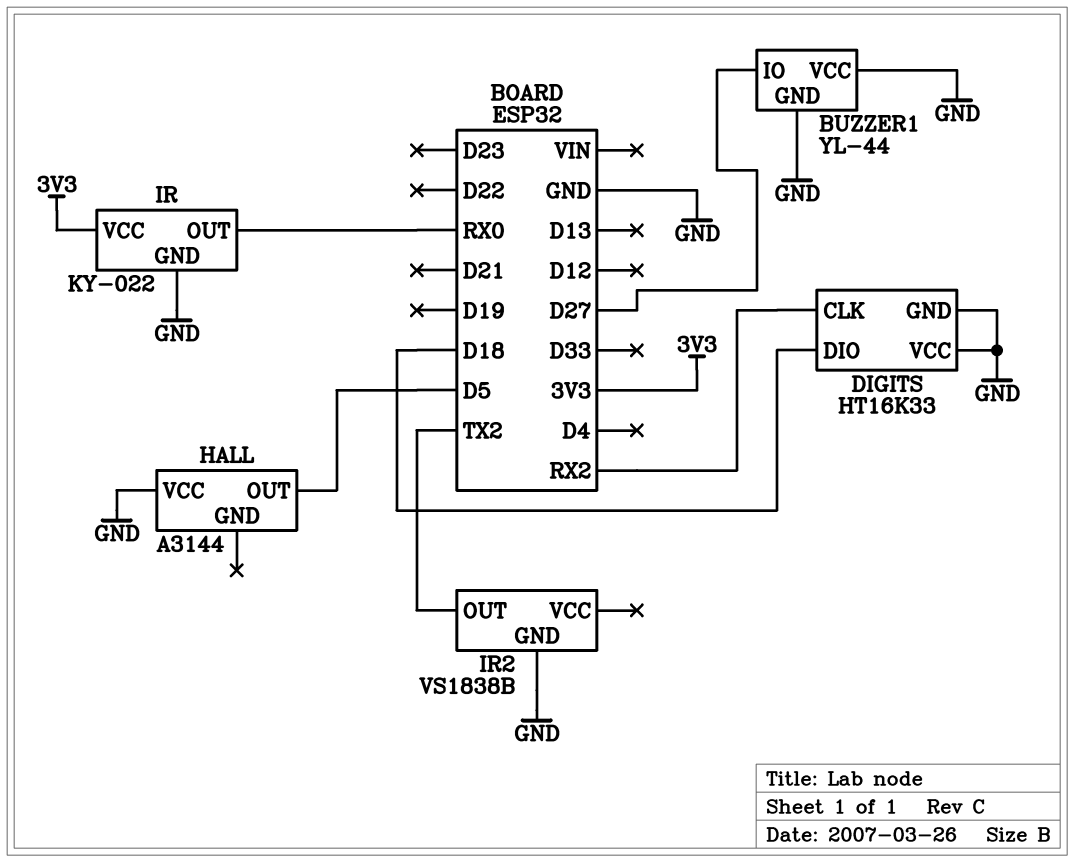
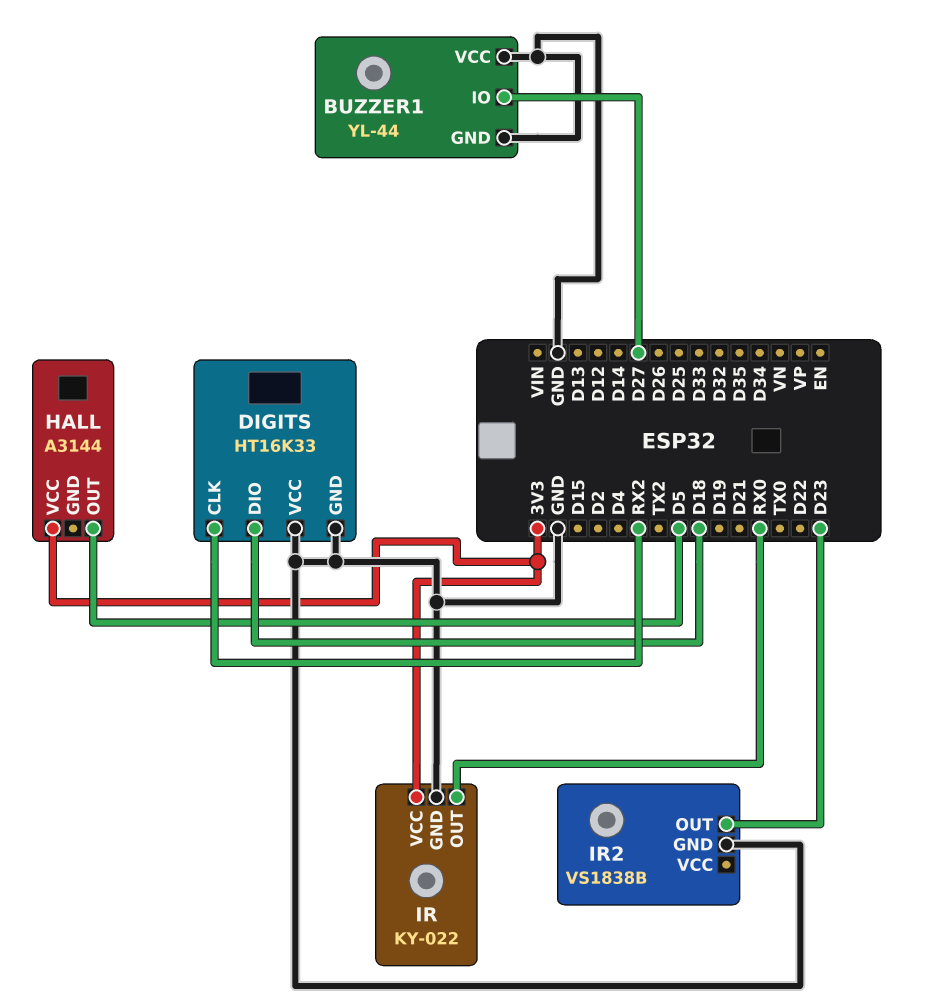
HALL pin VCC: GND -> 3V3
IR2 pin OUT: TX2 -> D23

